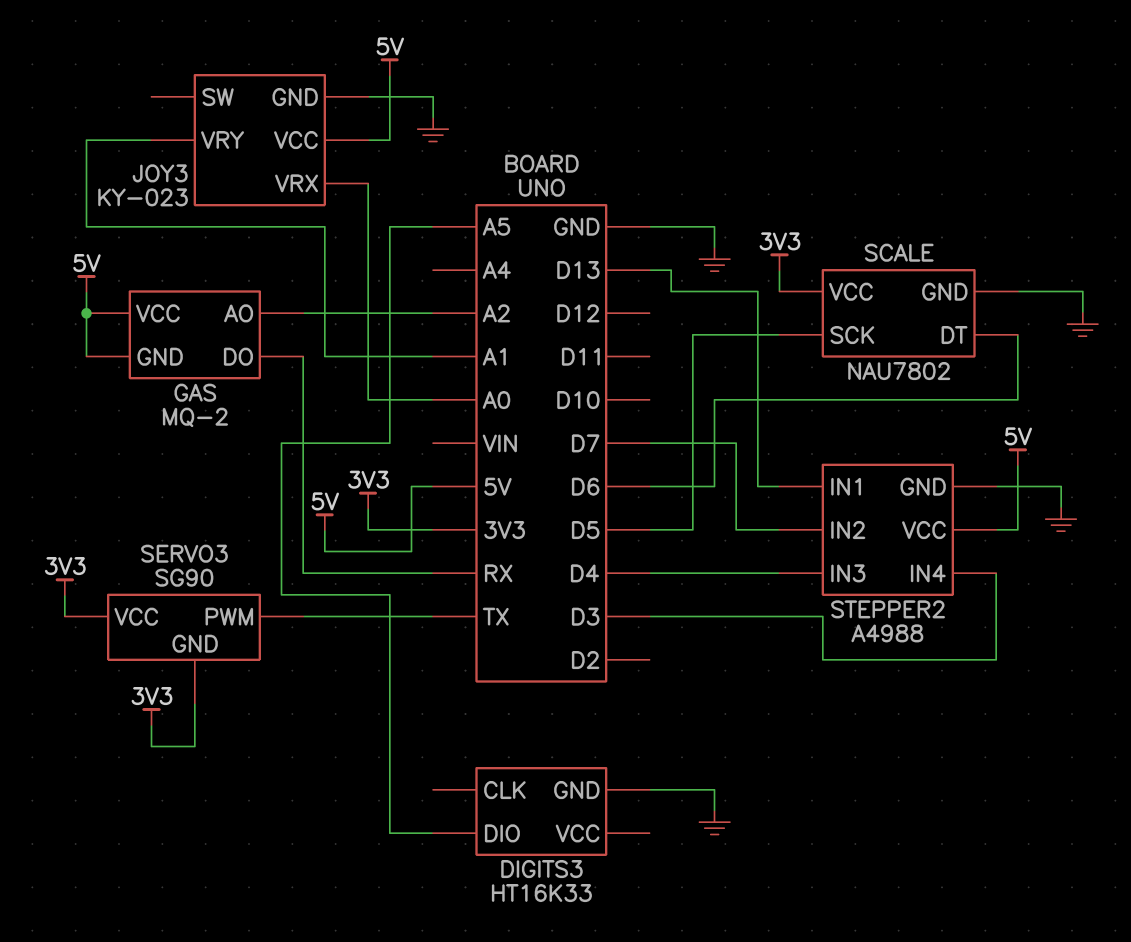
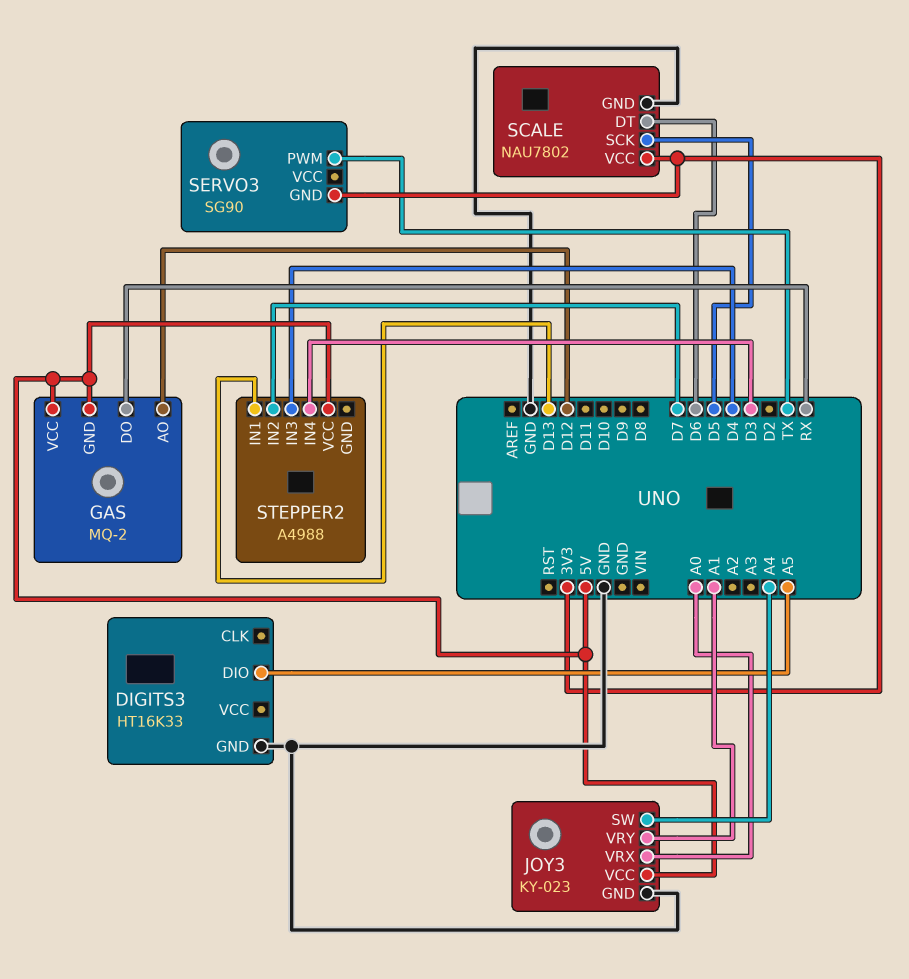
GAS pin AO: A2 -> D12
JOY3 pin SW: none -> A4
SERVO3 pin VCC: 3V3 -> none
STEPPER2 pin GND: GND -> none

